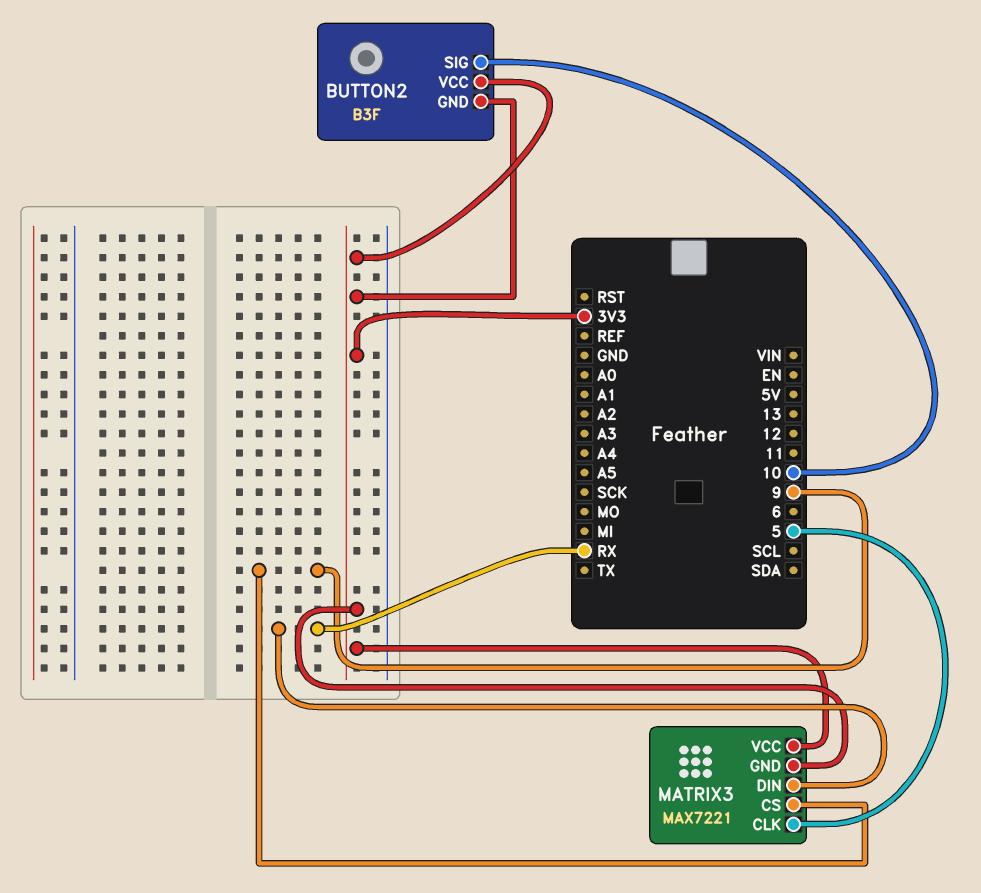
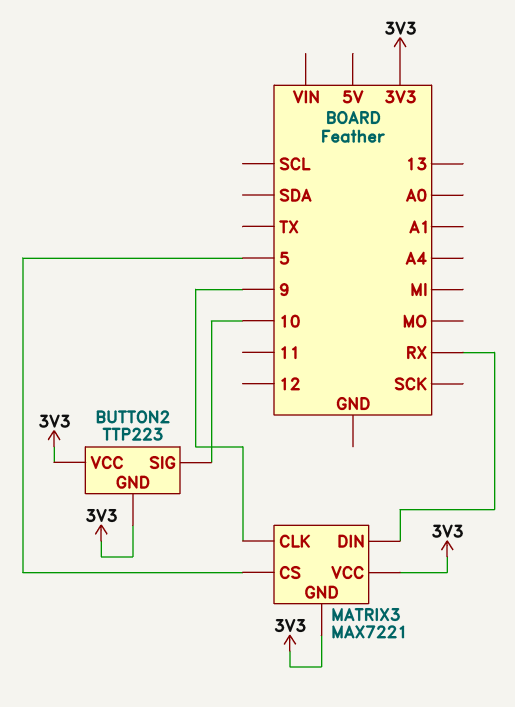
BUTTON2: B3F -> TTP223
MATRIX3 pin CLK: 5 -> 9
MATRIX3 pin CS: 9 -> 5

